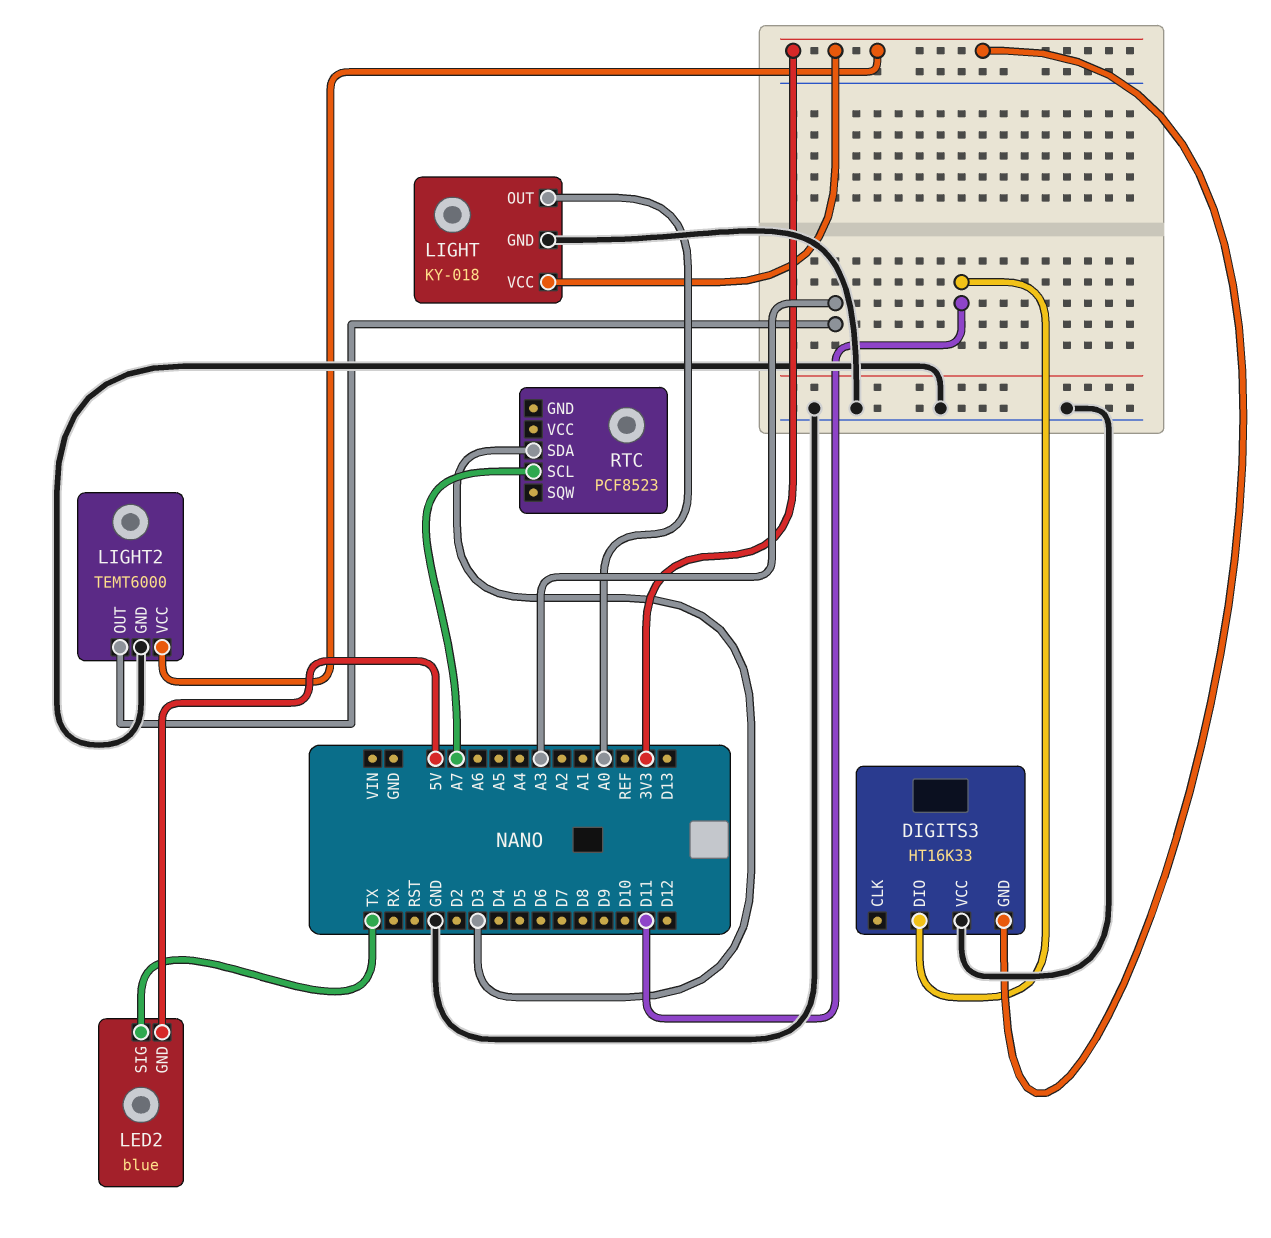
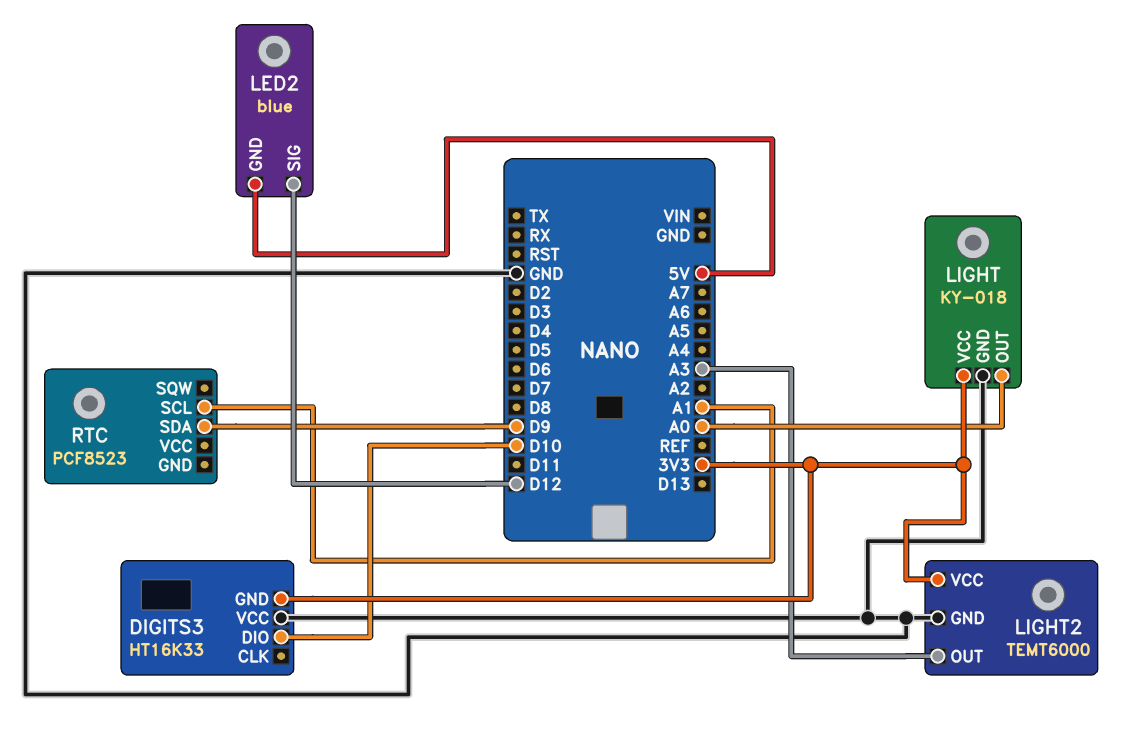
DIGITS3 pin DIO: D11 -> D10
LED2 pin SIG: TX -> D12
RTC pin SCL: A7 -> A1
RTC pin SDA: D3 -> D9

